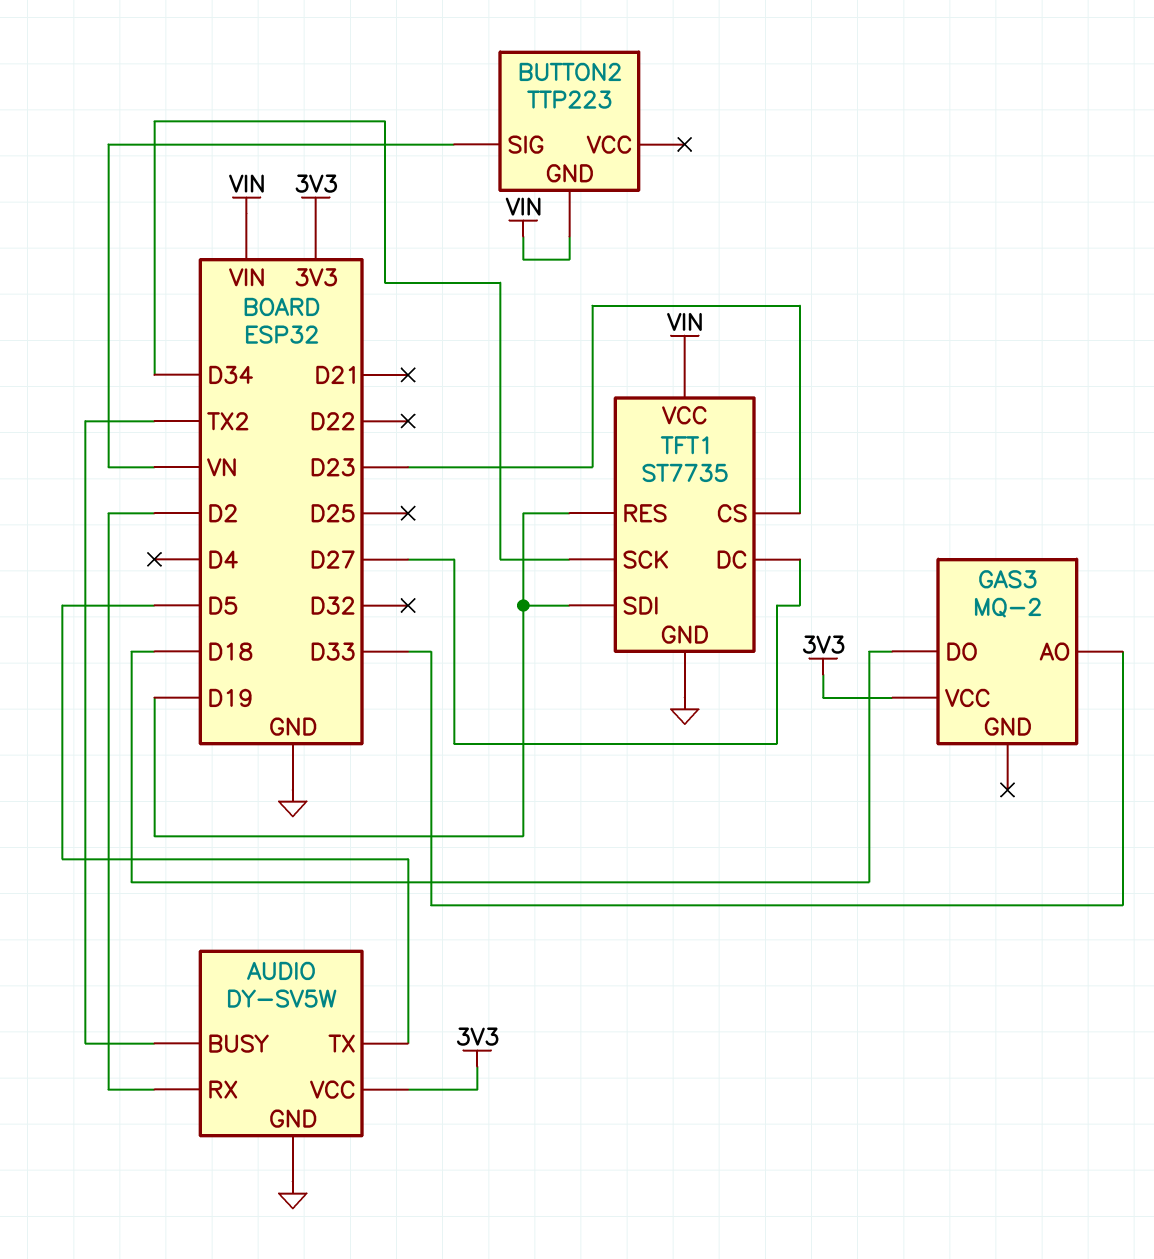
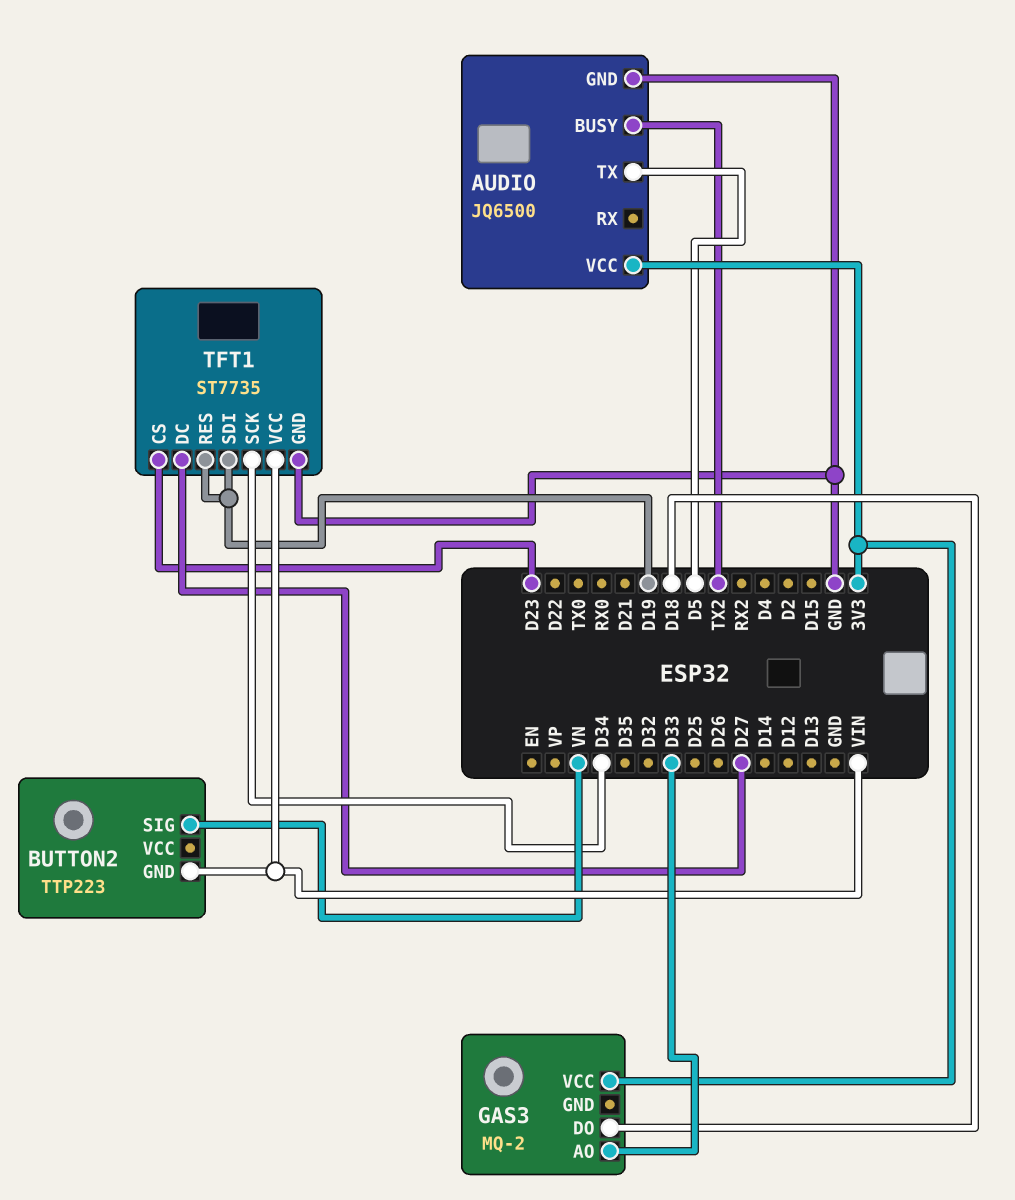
AUDIO: DY-SV5W -> JQ6500
AUDIO pin RX: D2 -> none

